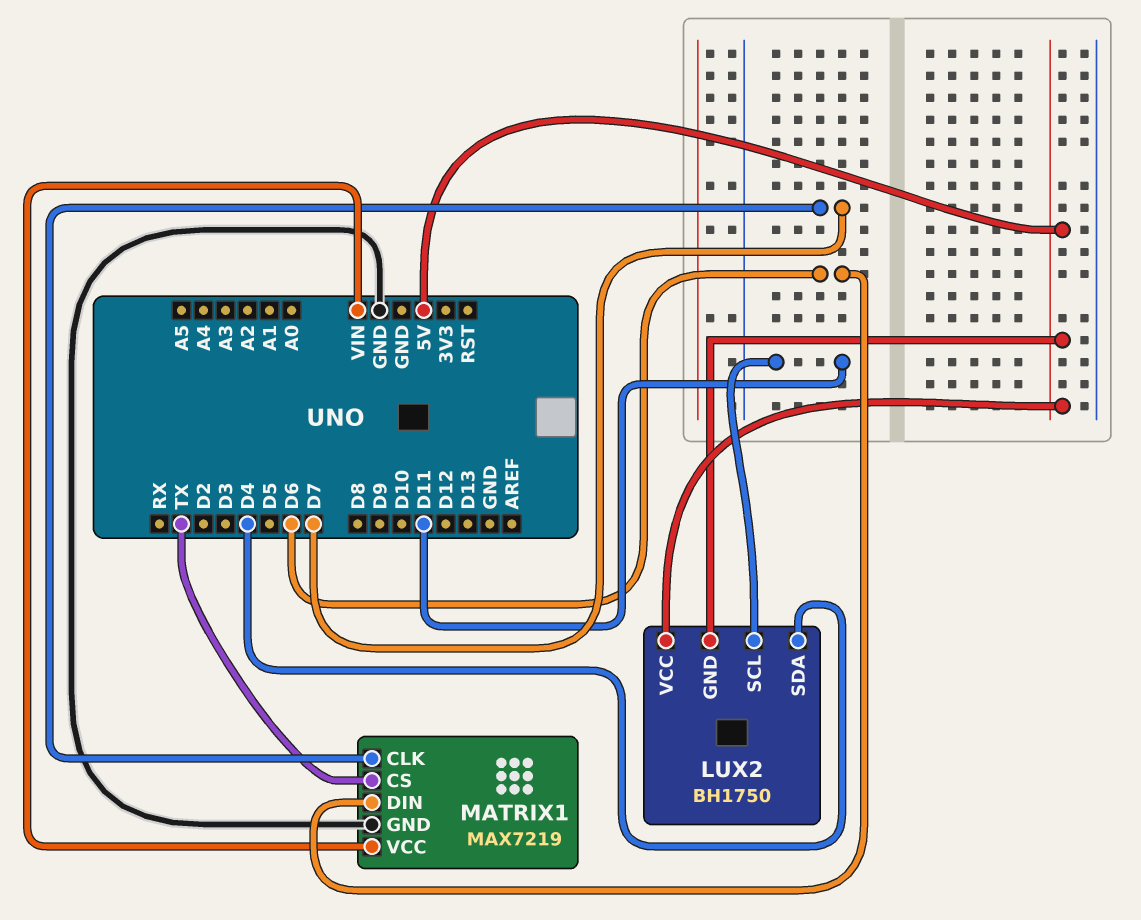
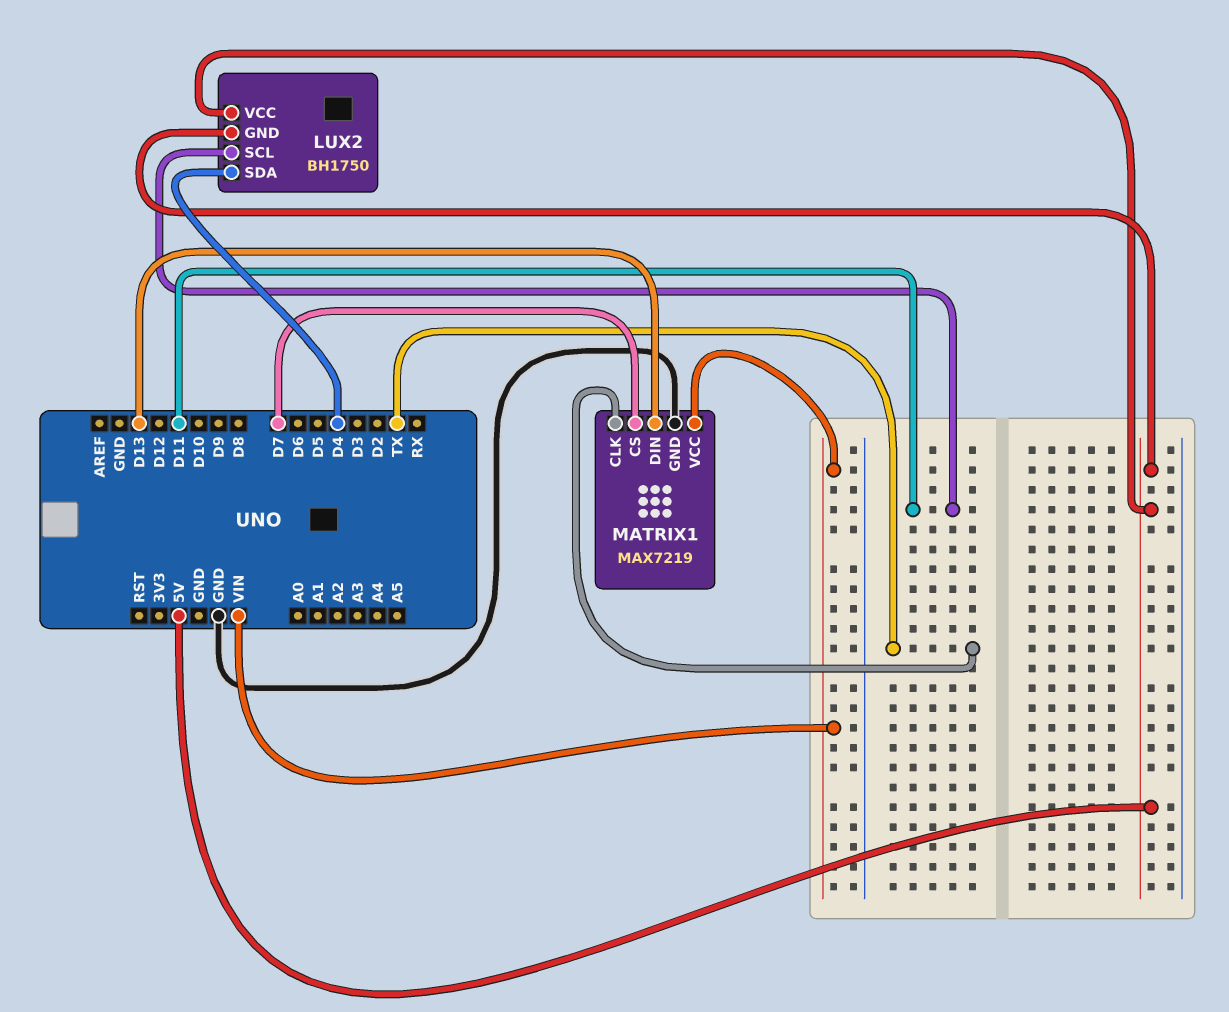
MATRIX1 pin CLK: D7 -> TX
MATRIX1 pin CS: TX -> D7
MATRIX1 pin DIN: D6 -> D13

